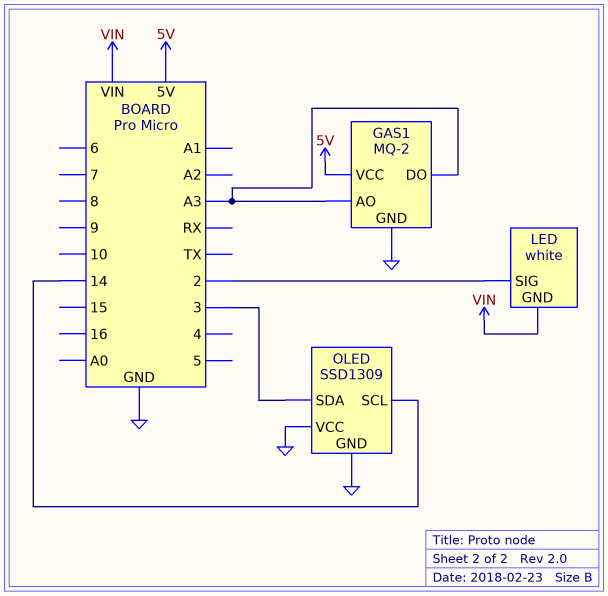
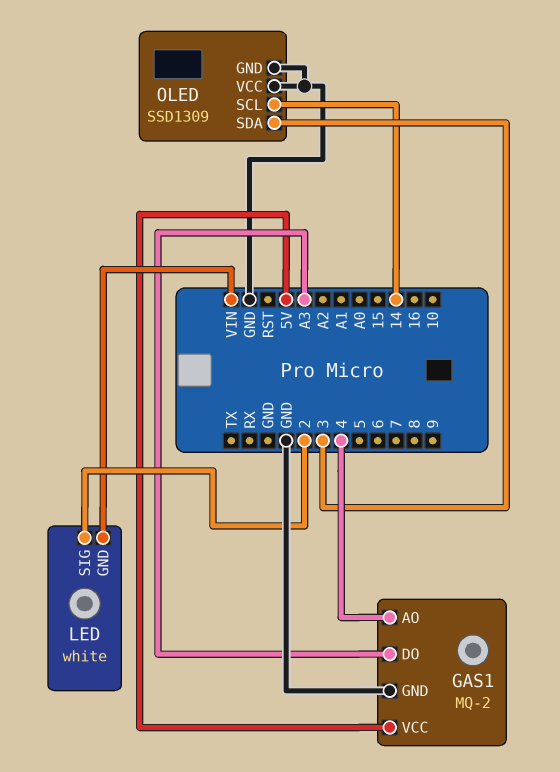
GAS1 pin AO: A3 -> 4

